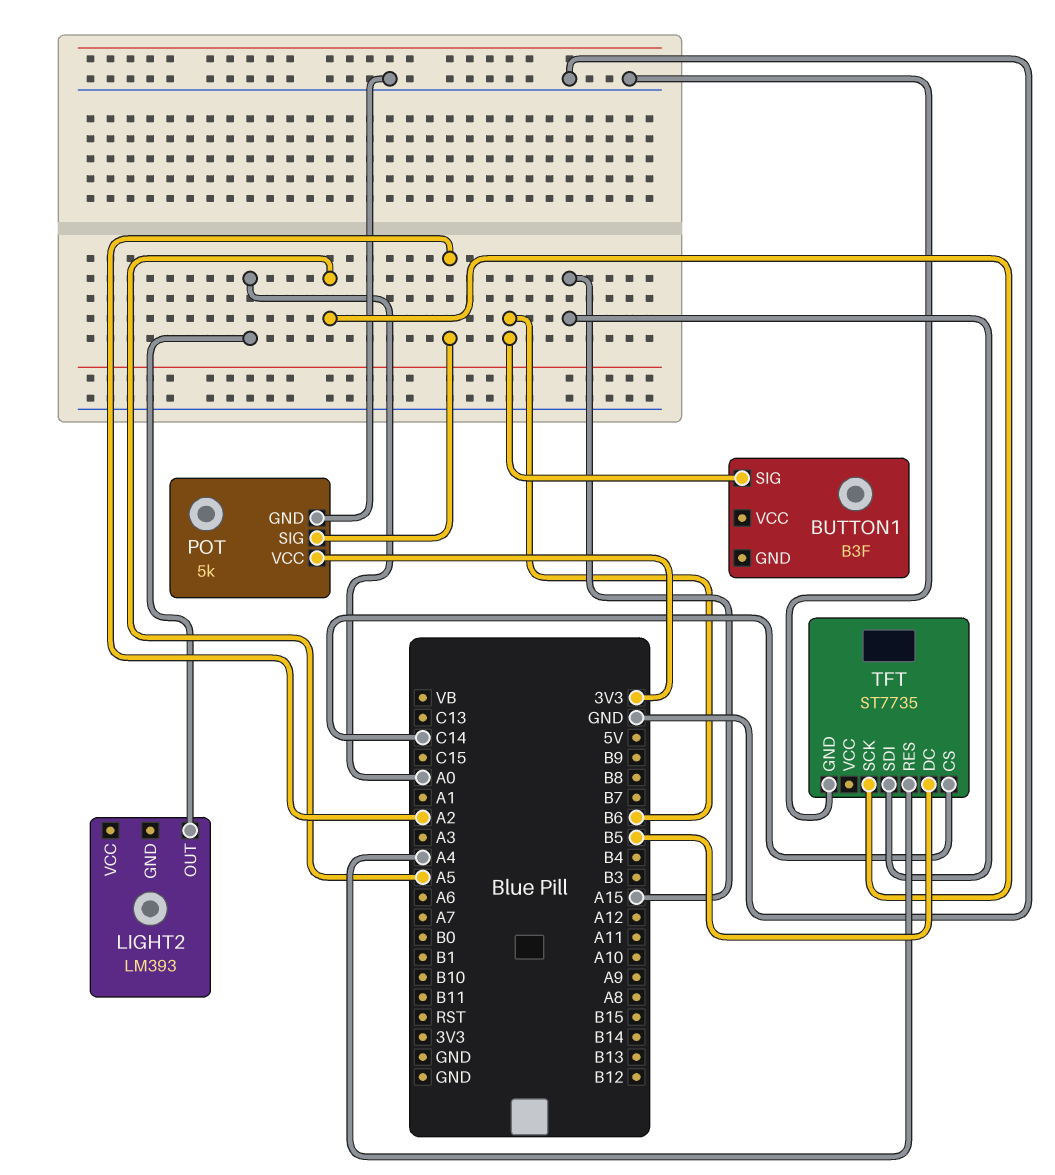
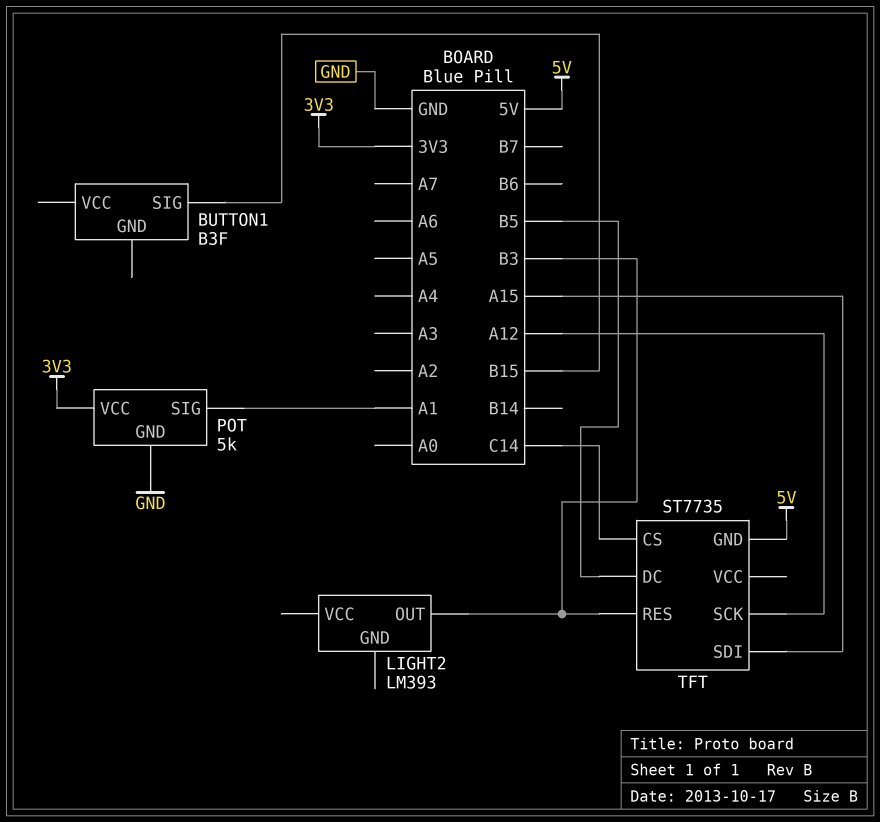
BUTTON1 pin SIG: B6 -> B15
LIGHT2 pin OUT: A0 -> B3
POT pin SIG: A2 -> A1
TFT pin GND: GND -> 5V
TFT pin RES: A4 -> B3
TFT pin SCK: A5 -> A12

